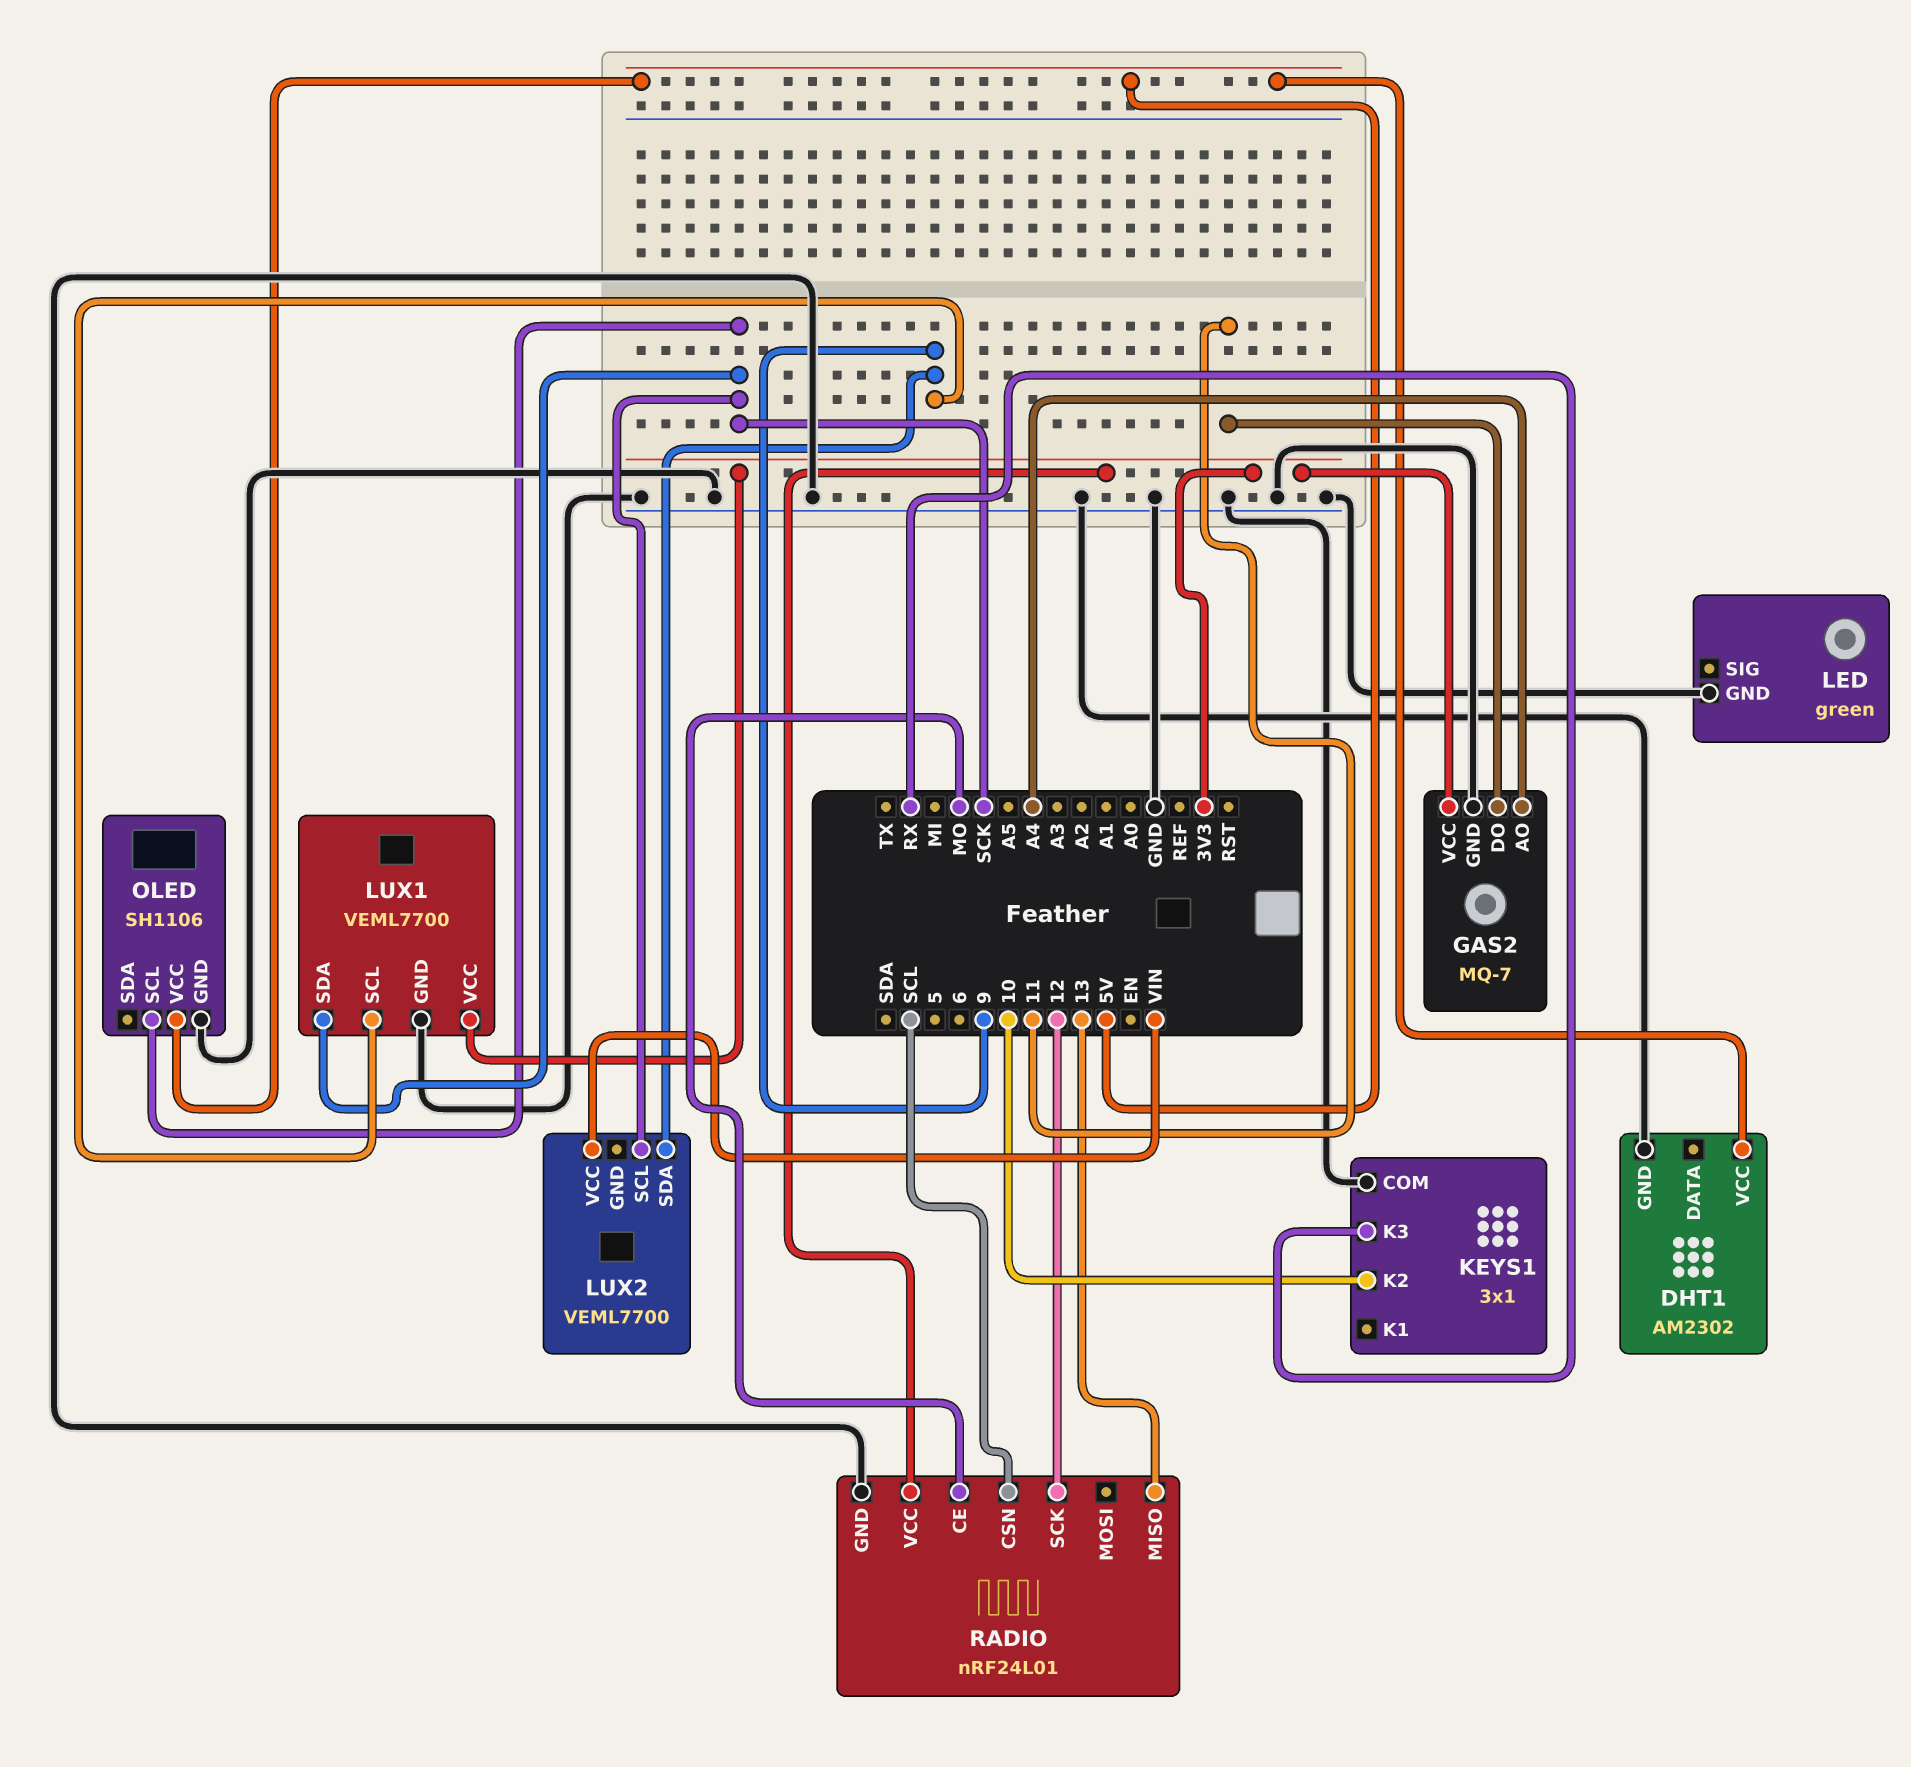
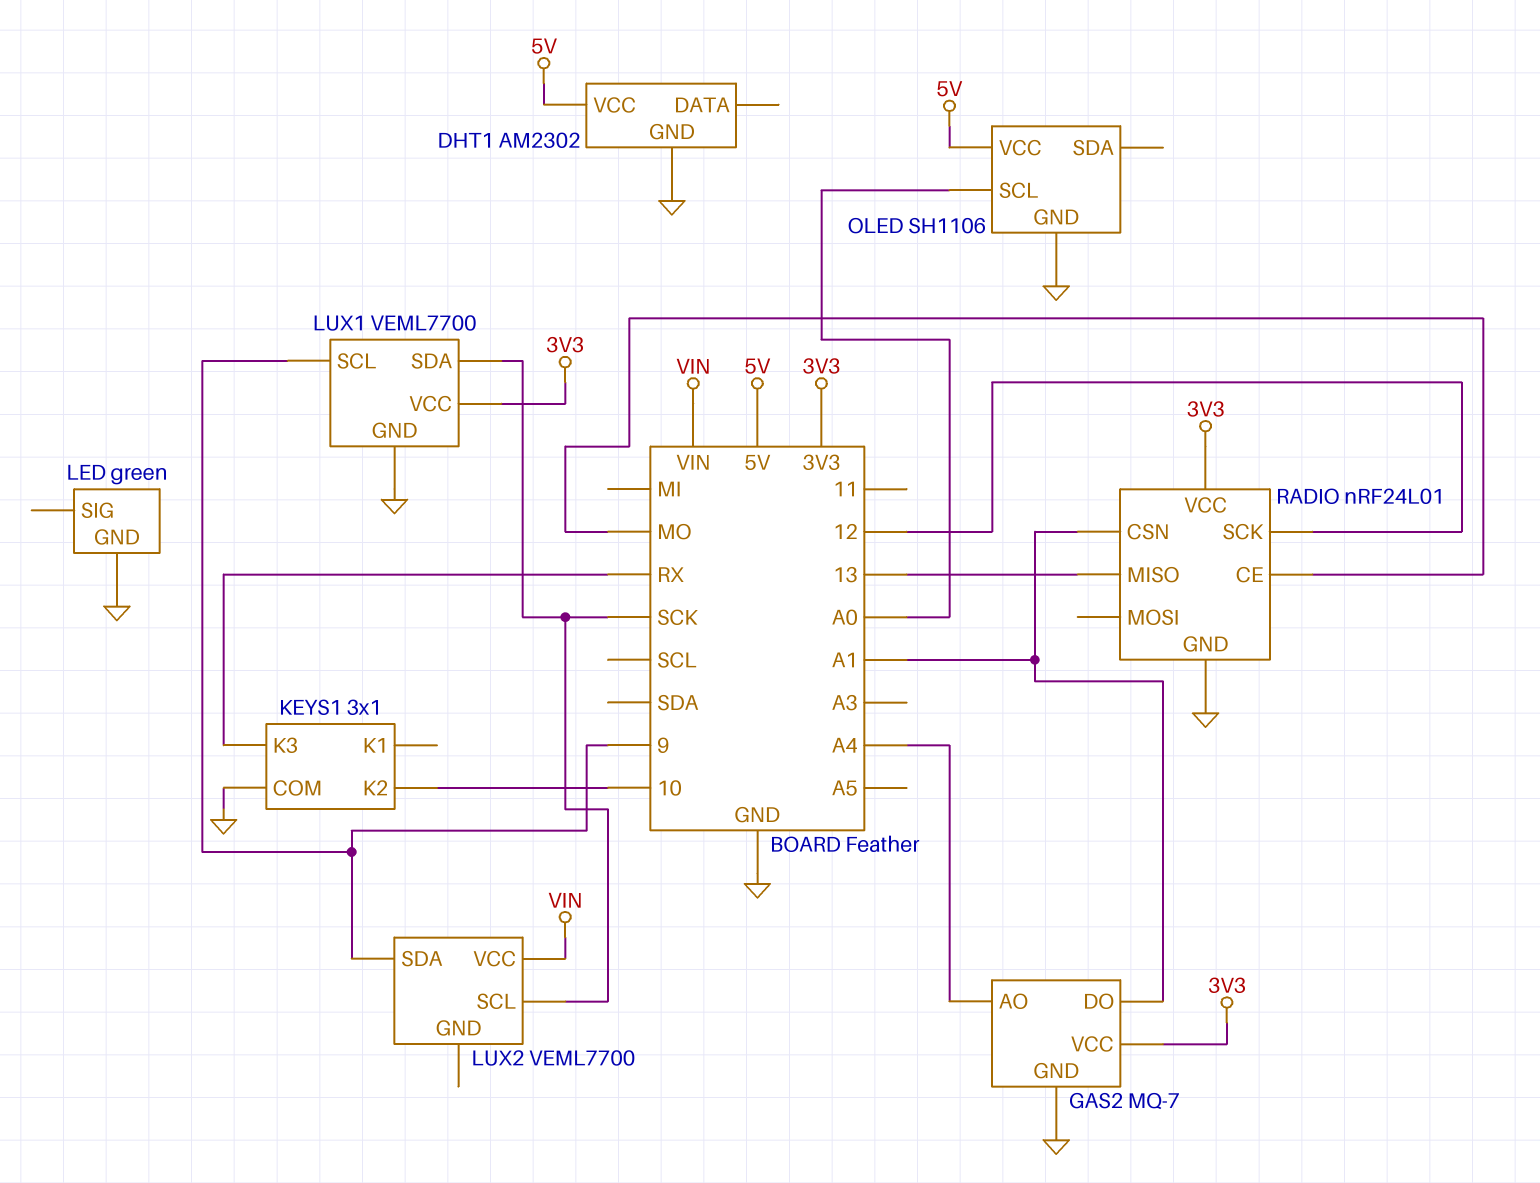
GAS2 pin DO: 11 -> A1
OLED pin SCL: SCK -> A0
RADIO pin CSN: SCL -> A1

